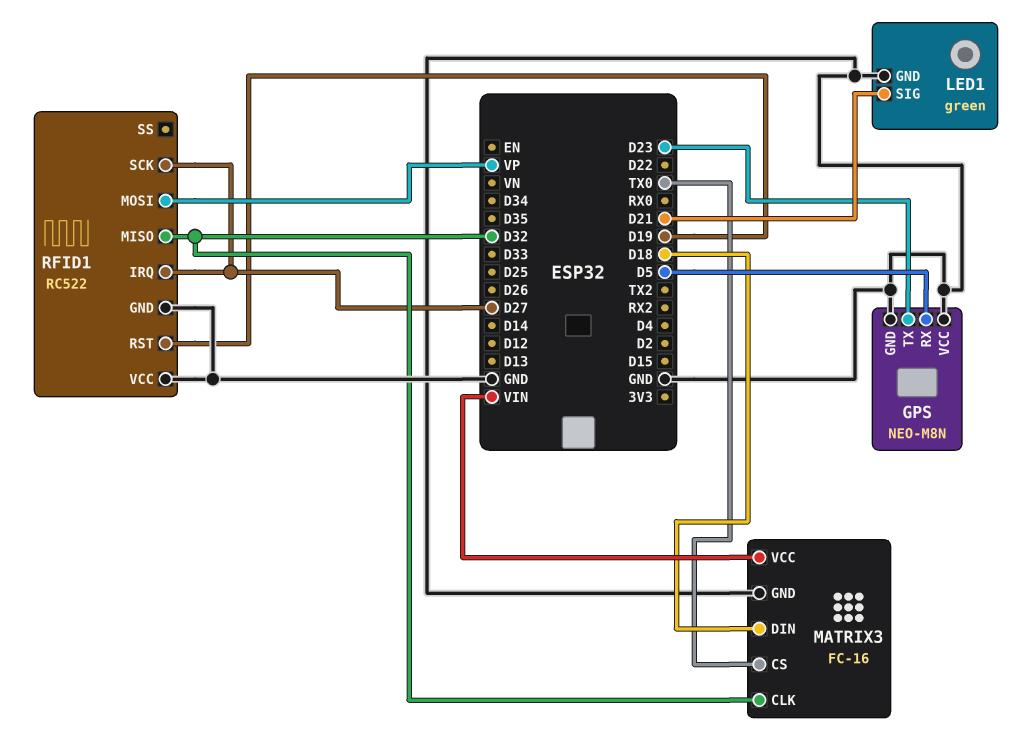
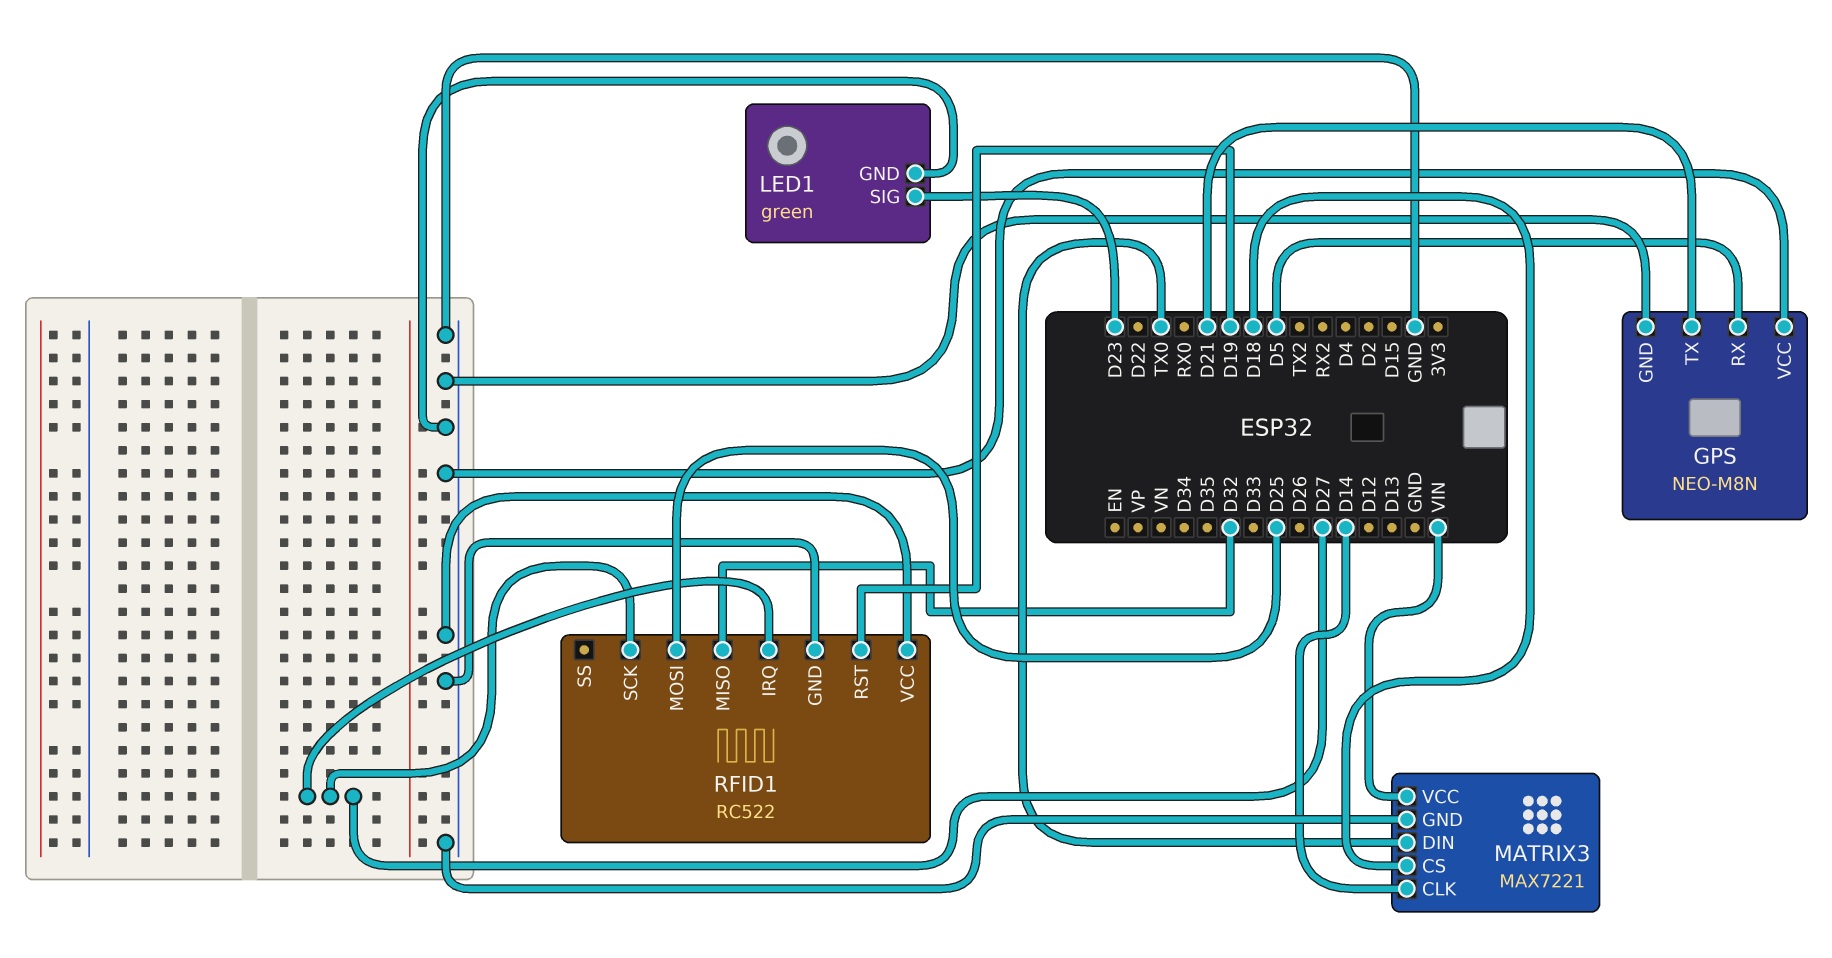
GPS pin TX: D23 -> D21
LED1 pin SIG: D21 -> D23
MATRIX3: FC-16 -> MAX7221
MATRIX3 pin CLK: D32 -> D14
MATRIX3 pin CS: TX0 -> D18
MATRIX3 pin DIN: D18 -> TX0
RFID1 pin MOSI: VP -> D25

